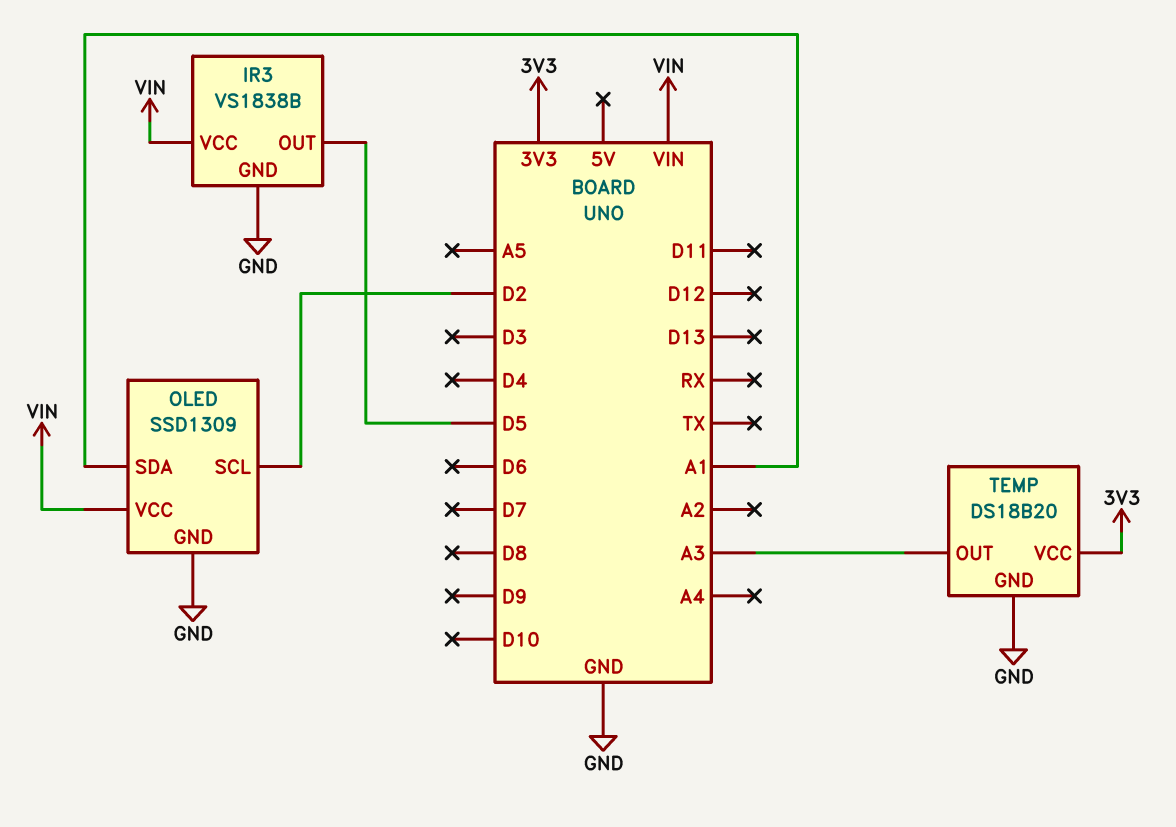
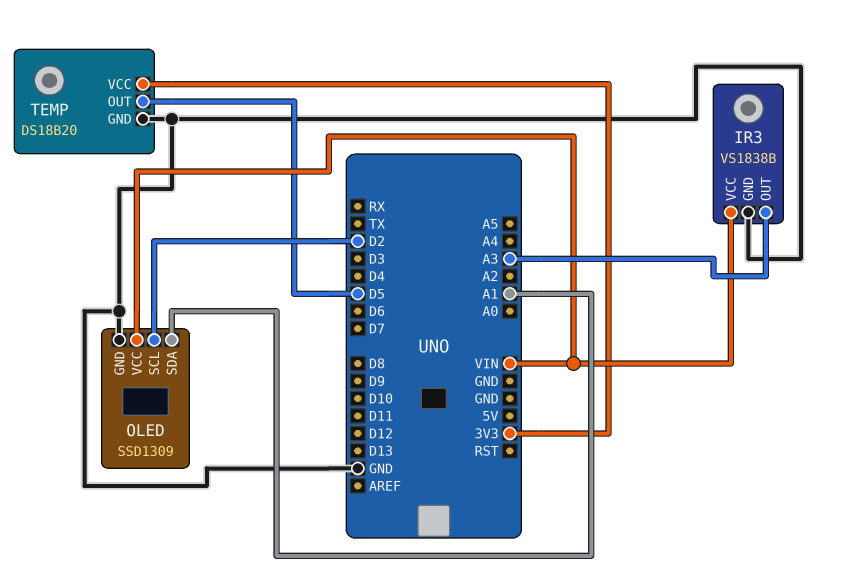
IR3 pin OUT: D5 -> A3
TEMP pin OUT: A3 -> D5

